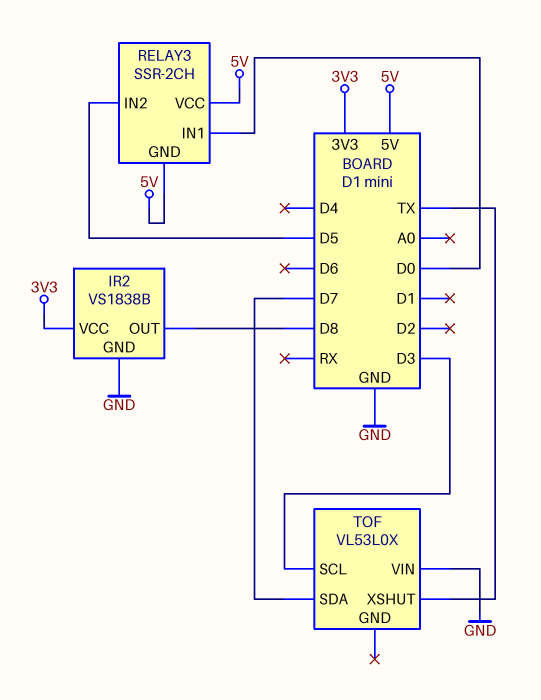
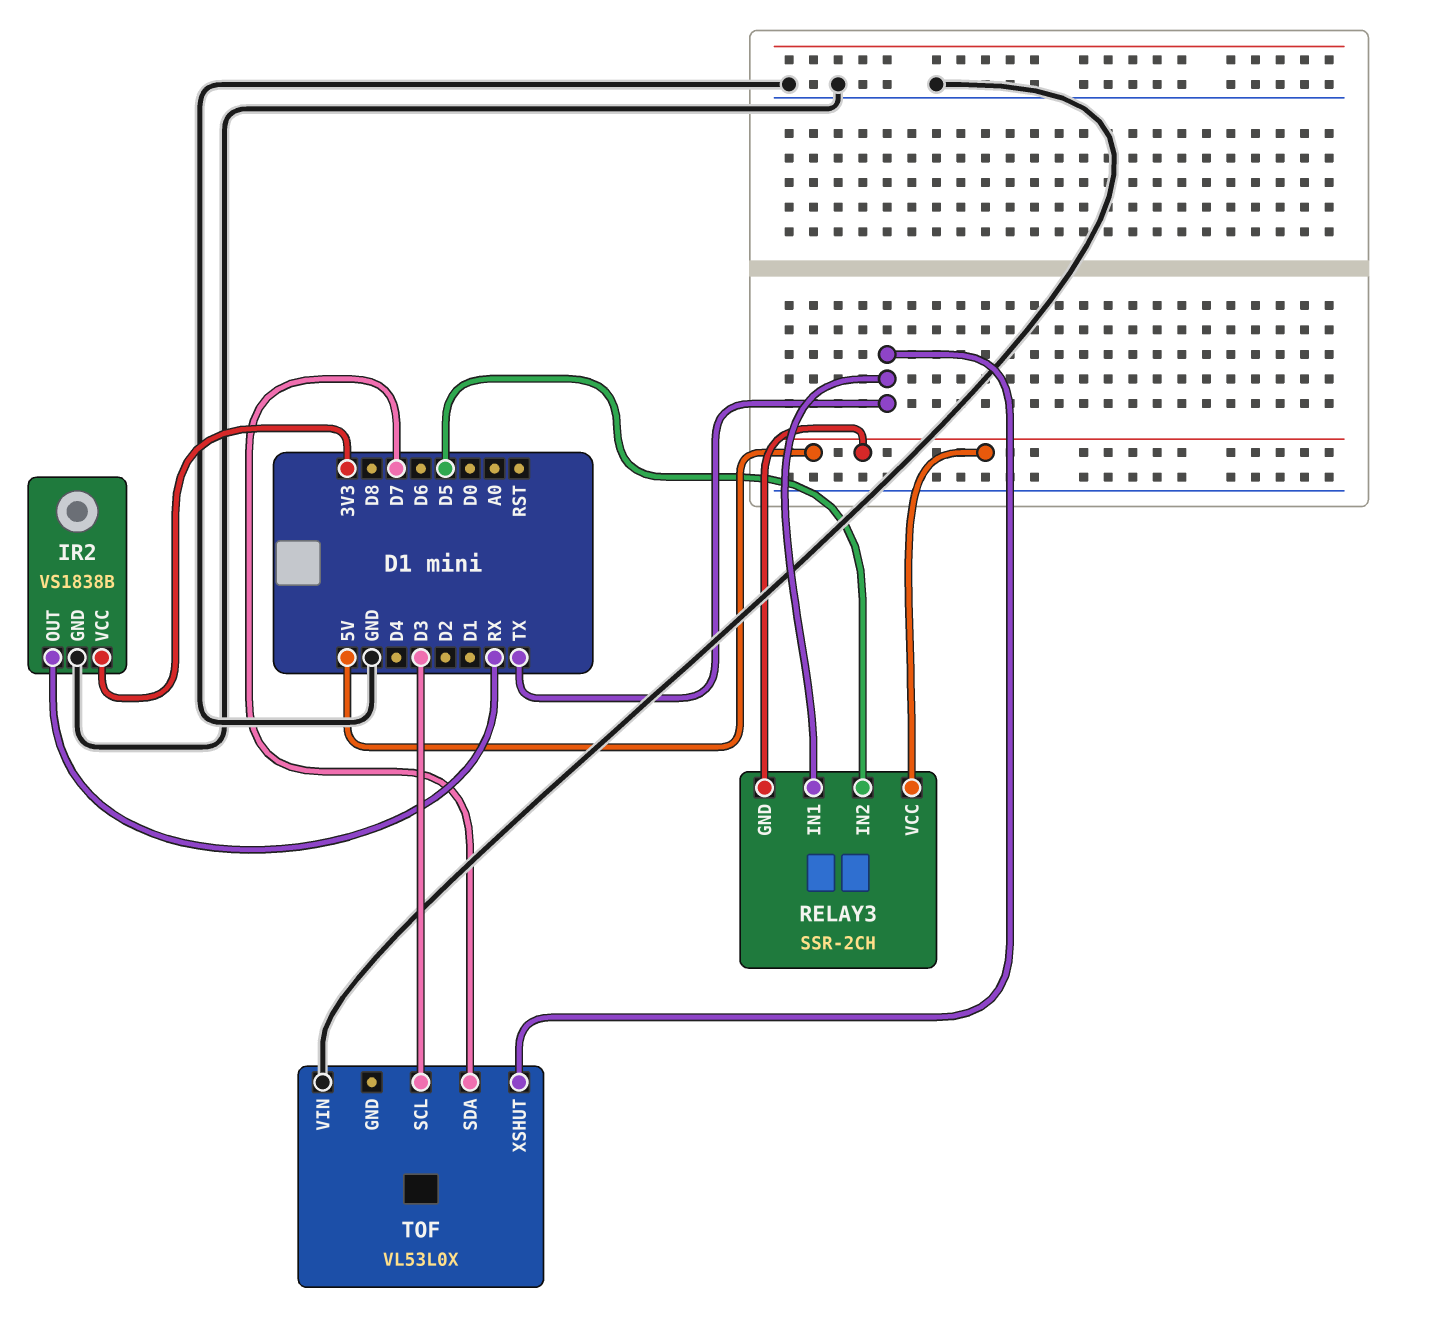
IR2 pin OUT: D8 -> RX
RELAY3 pin IN1: D0 -> TX

